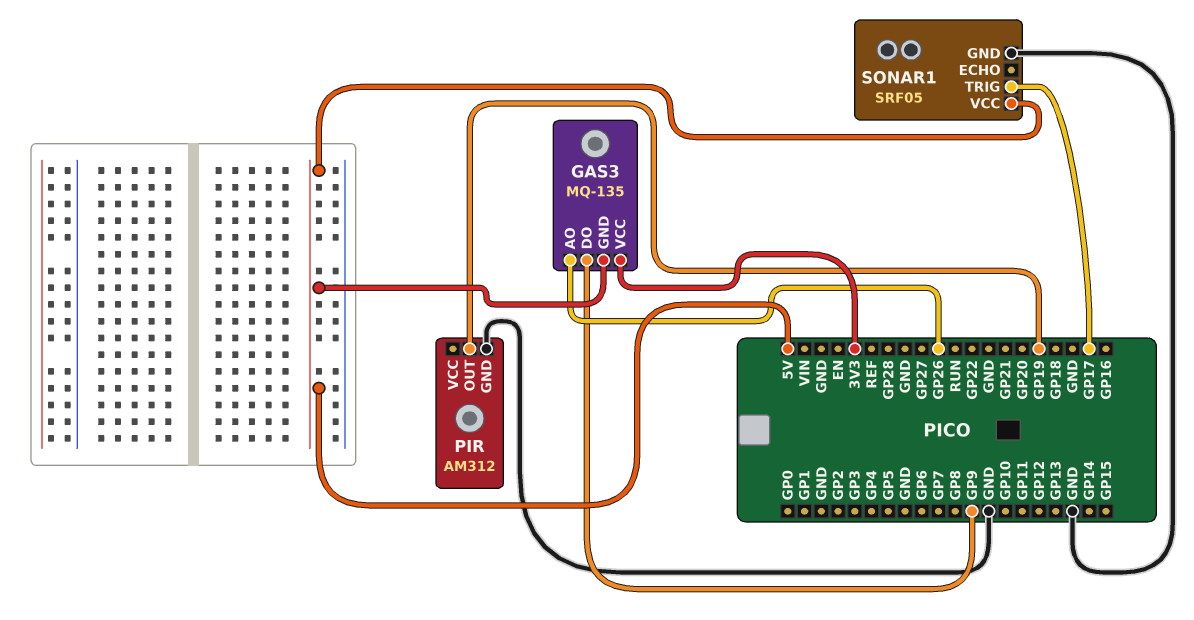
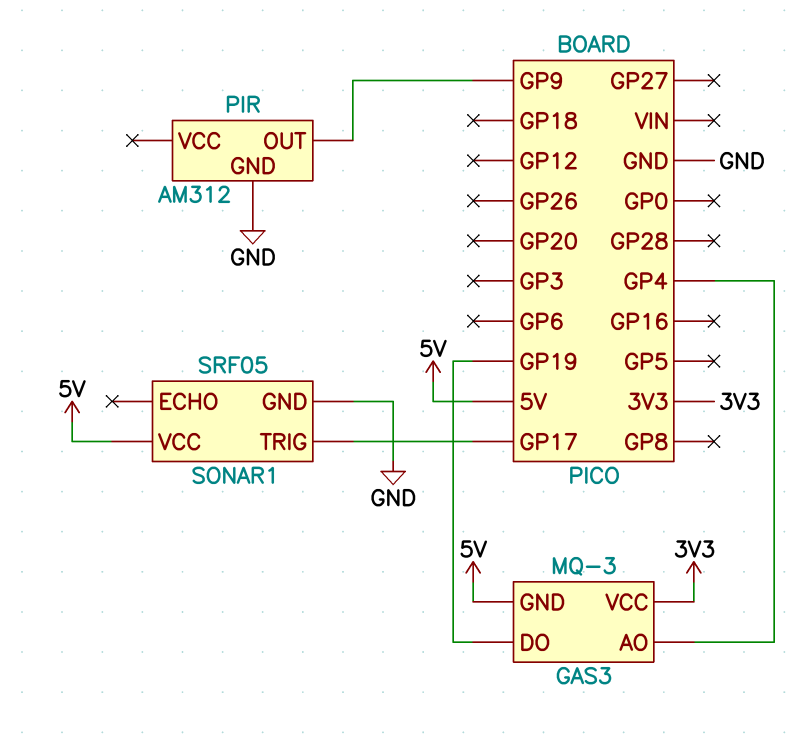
GAS3: MQ-135 -> MQ-3
GAS3 pin AO: GP26 -> GP4
GAS3 pin DO: GP9 -> GP19
PIR pin OUT: GP19 -> GP9

